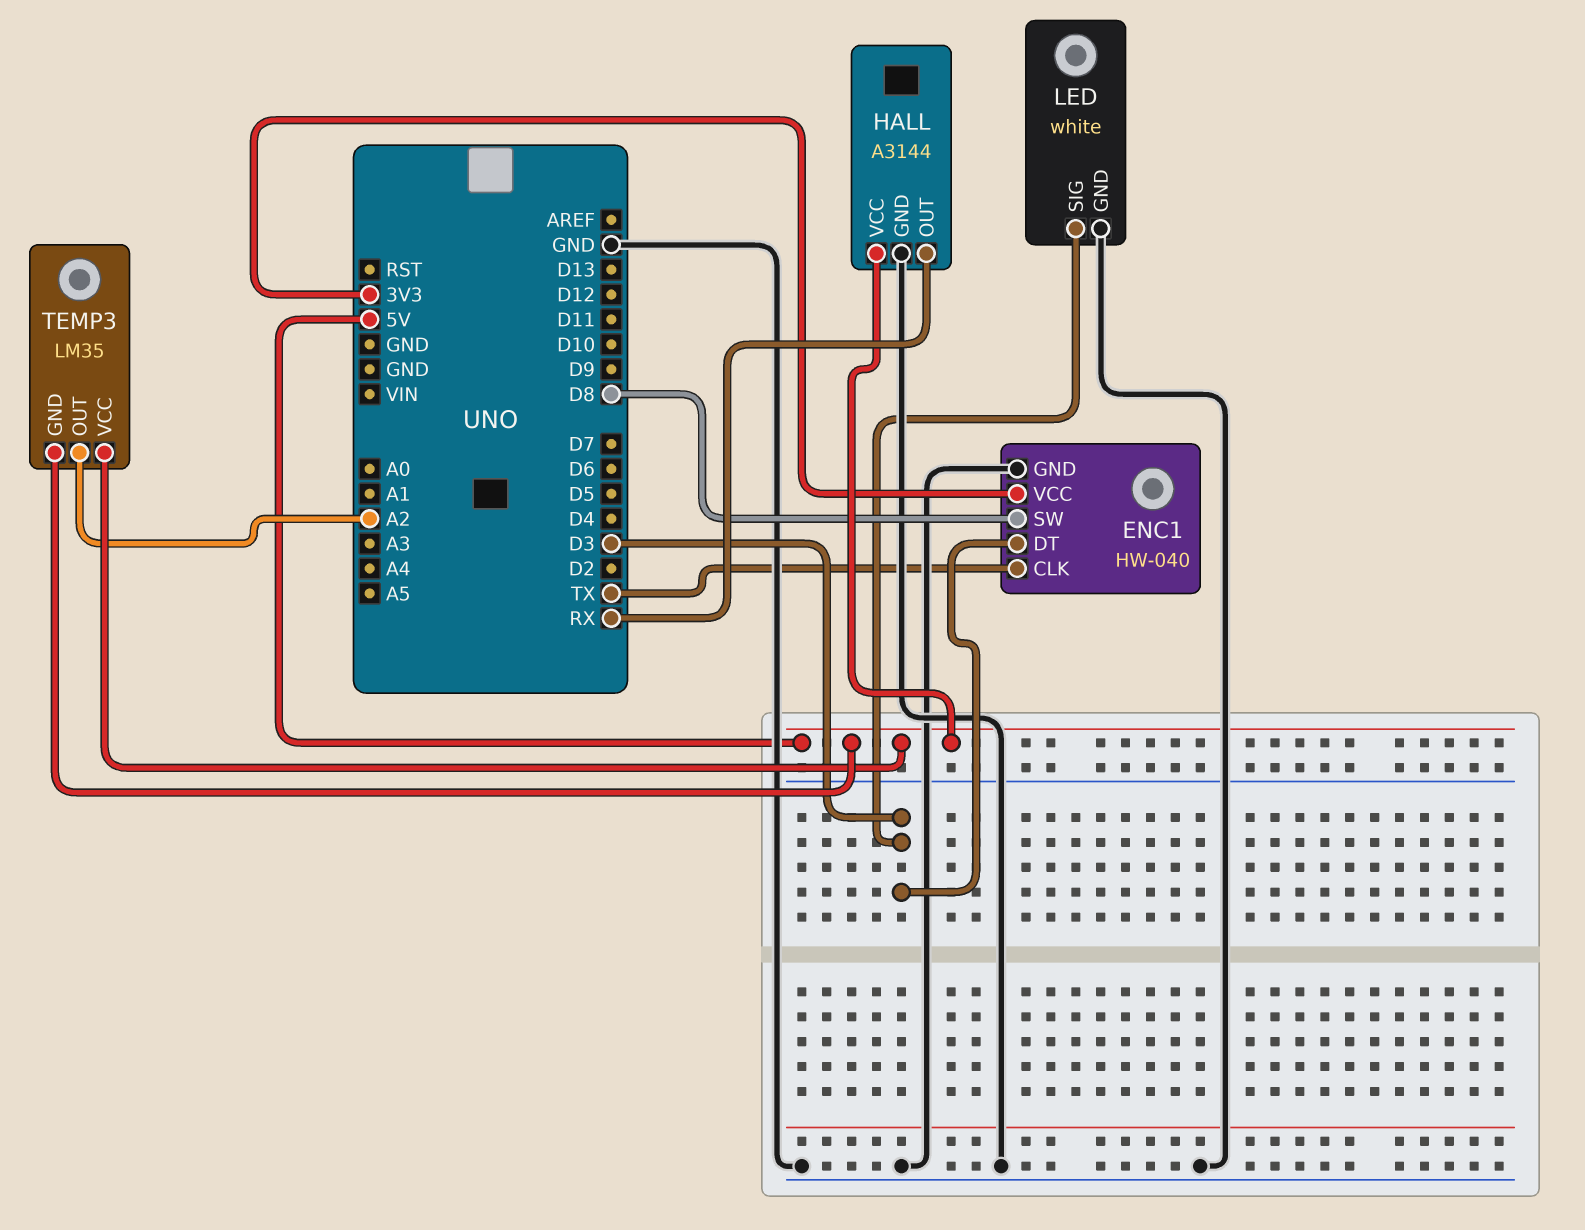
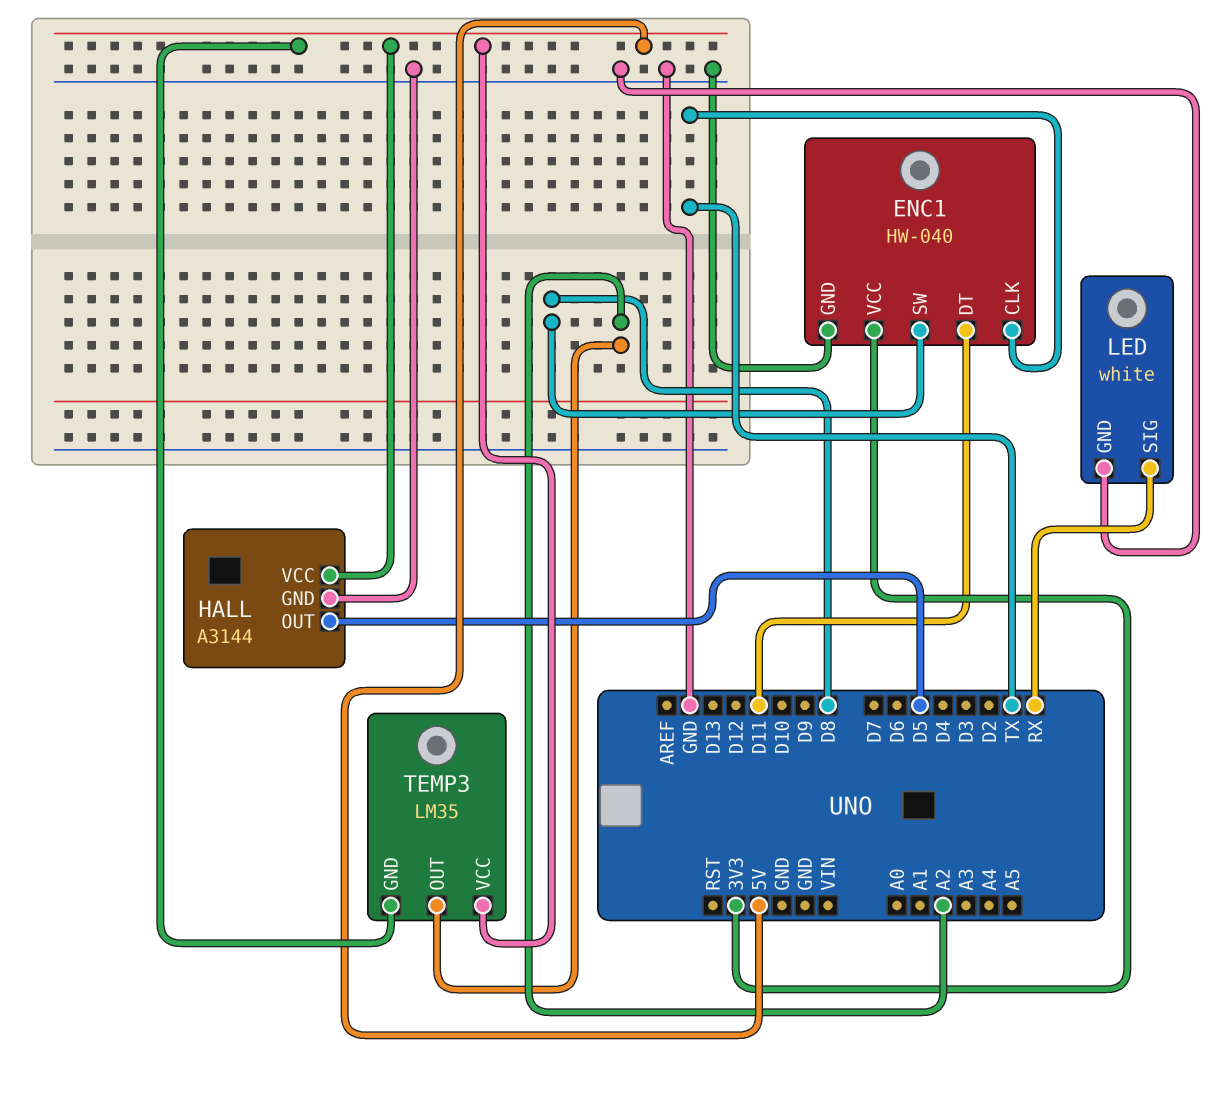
ENC1 pin DT: D3 -> D11
HALL pin OUT: RX -> D5
LED pin SIG: D3 -> RX

